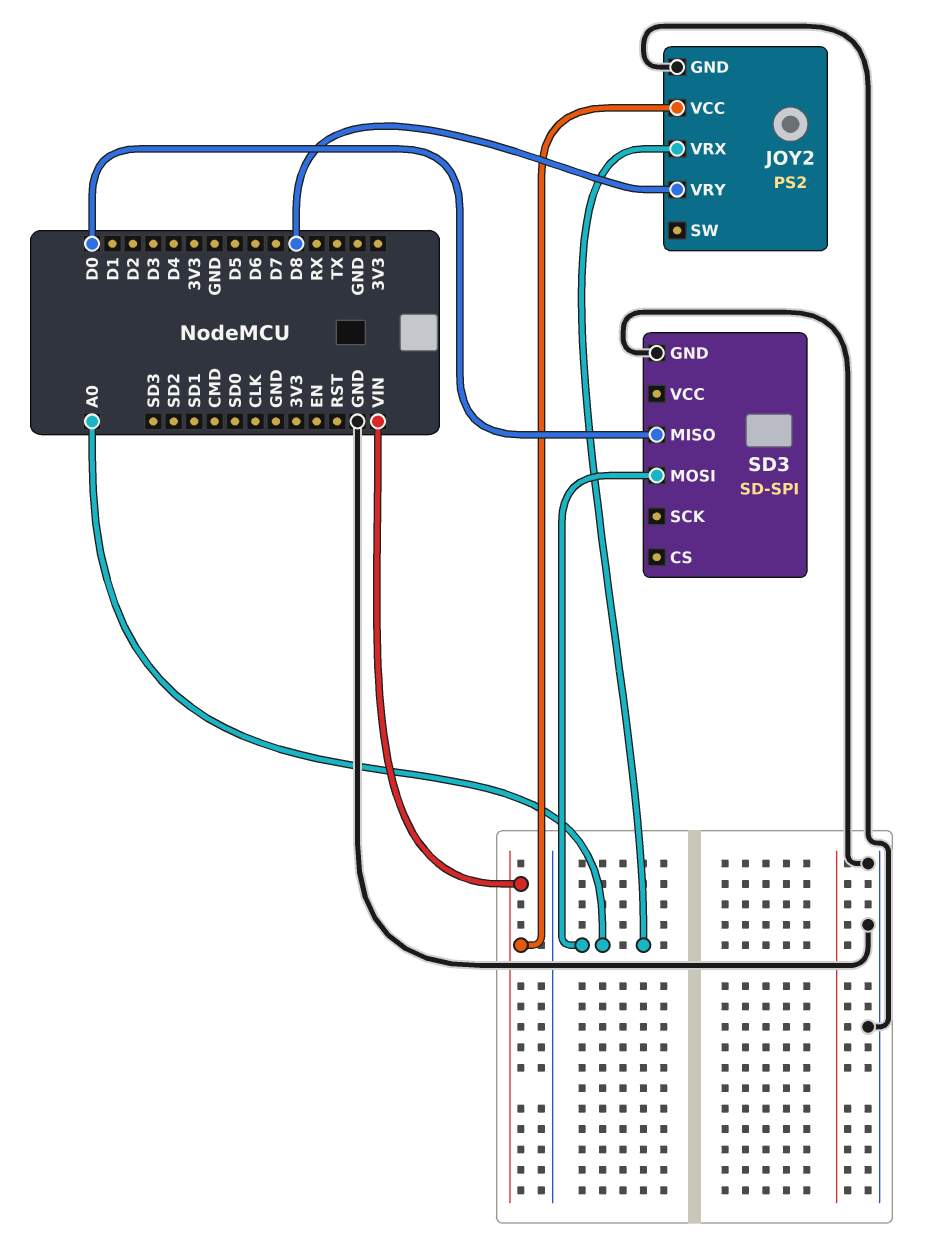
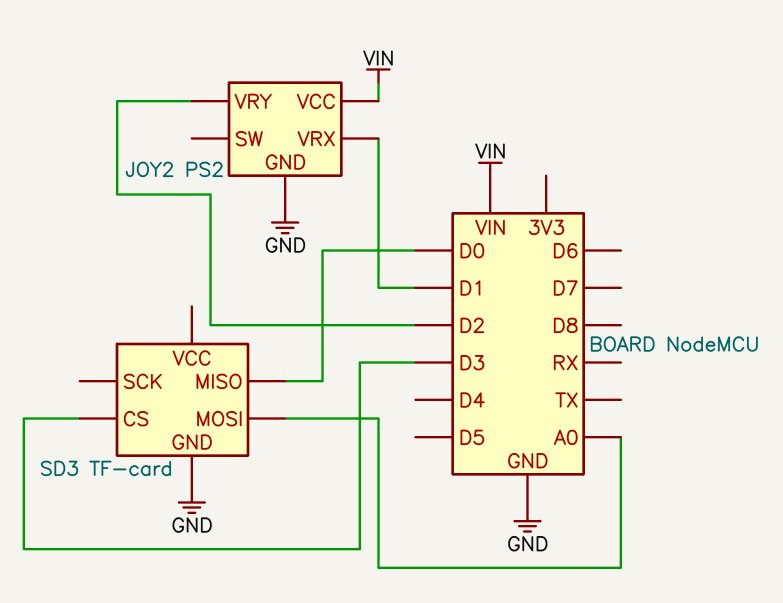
JOY2 pin VRX: A0 -> D1
JOY2 pin VRY: D8 -> D2
SD3: SD-SPI -> TF-card
SD3 pin CS: none -> D3

